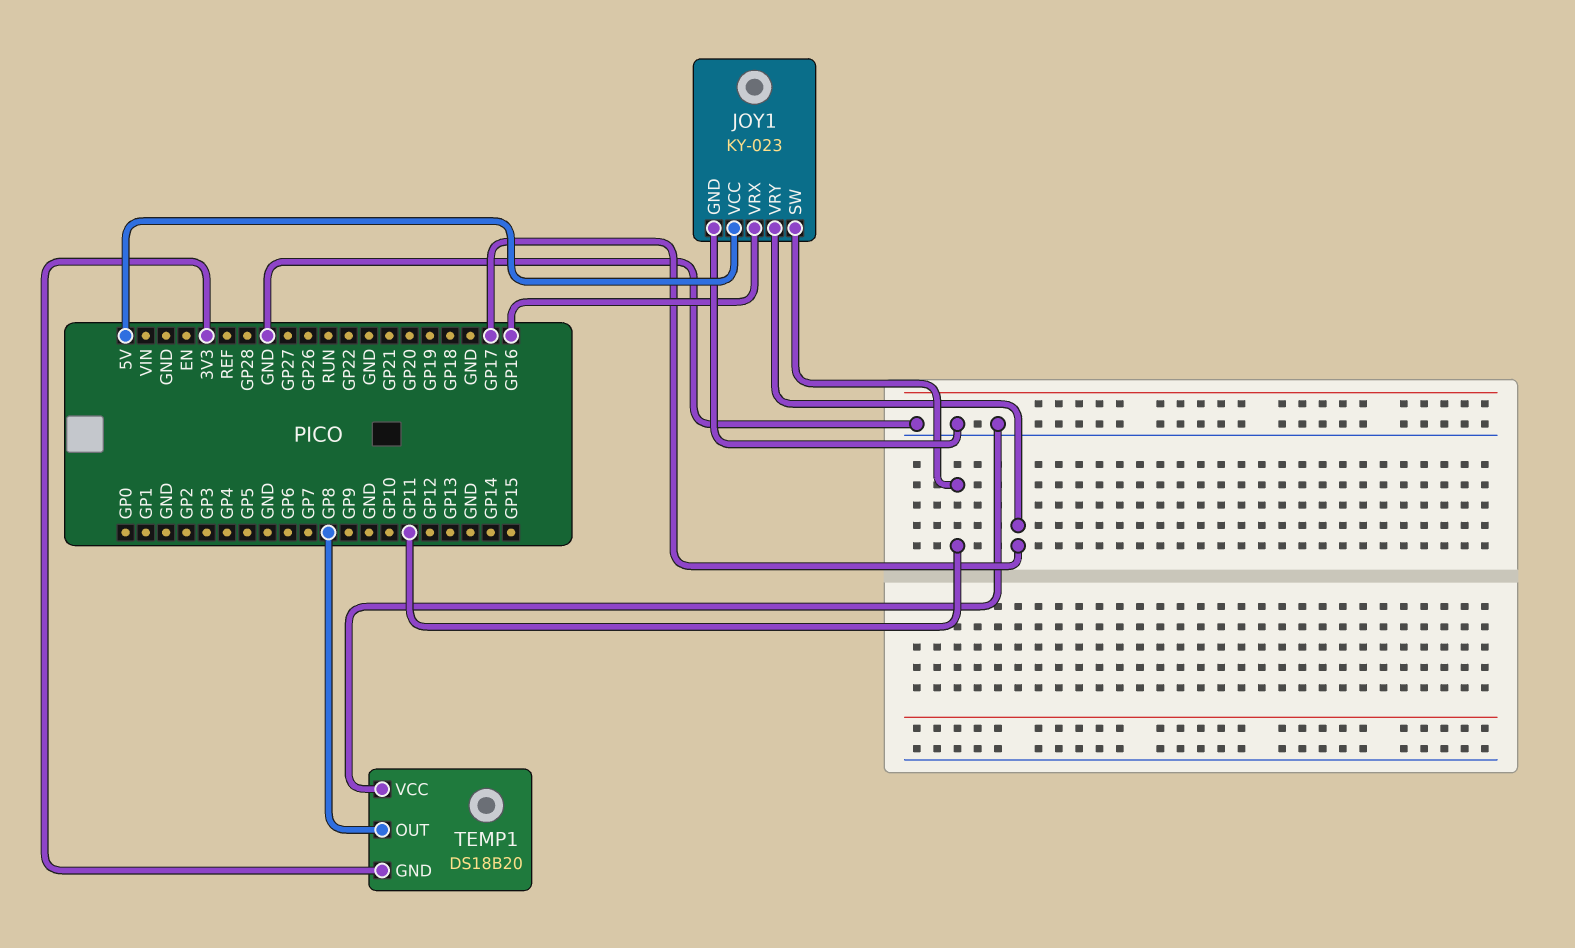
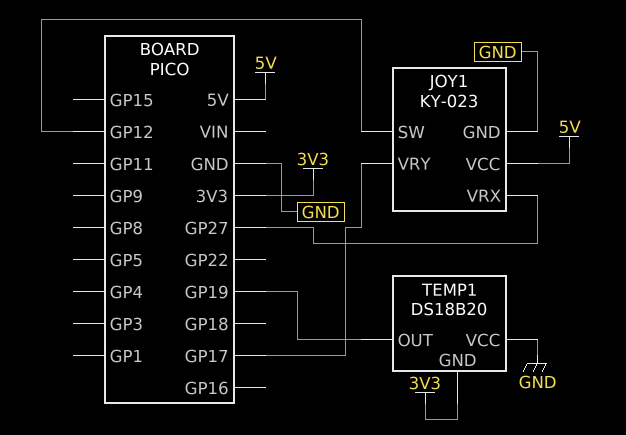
JOY1 pin SW: GP11 -> GP12
JOY1 pin VRX: GP16 -> GP27
TEMP1 pin OUT: GP8 -> GP19

